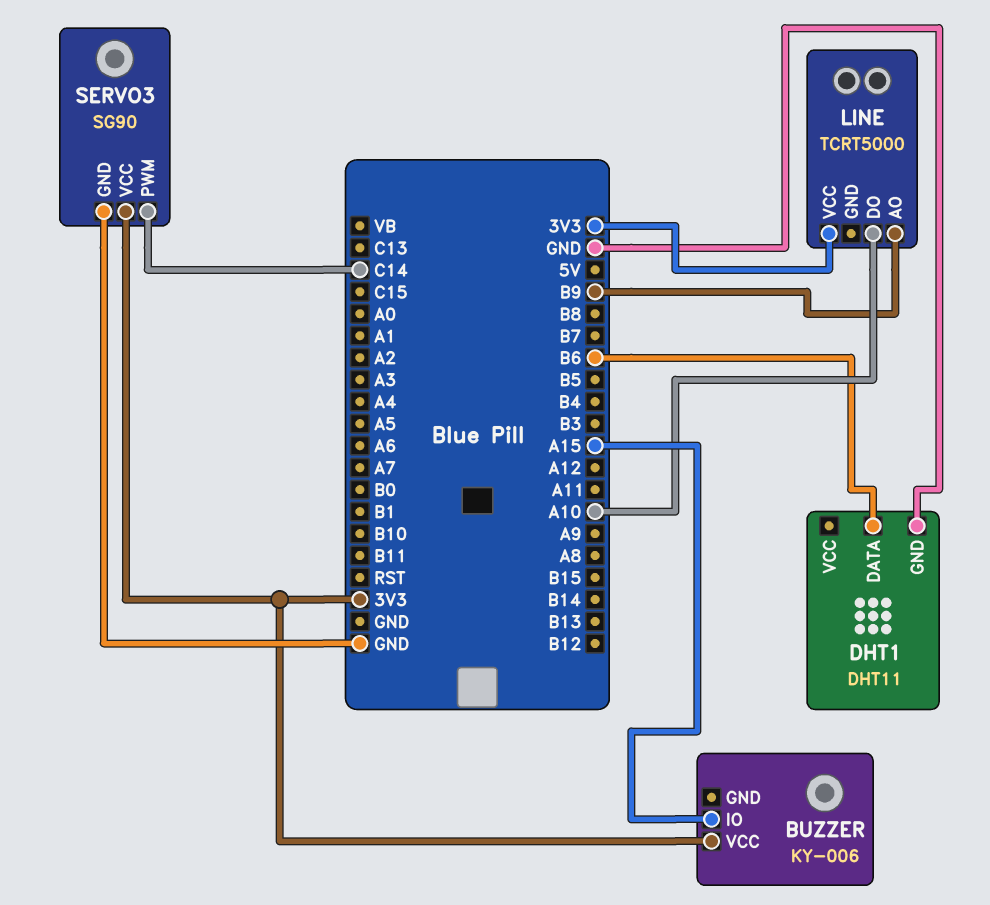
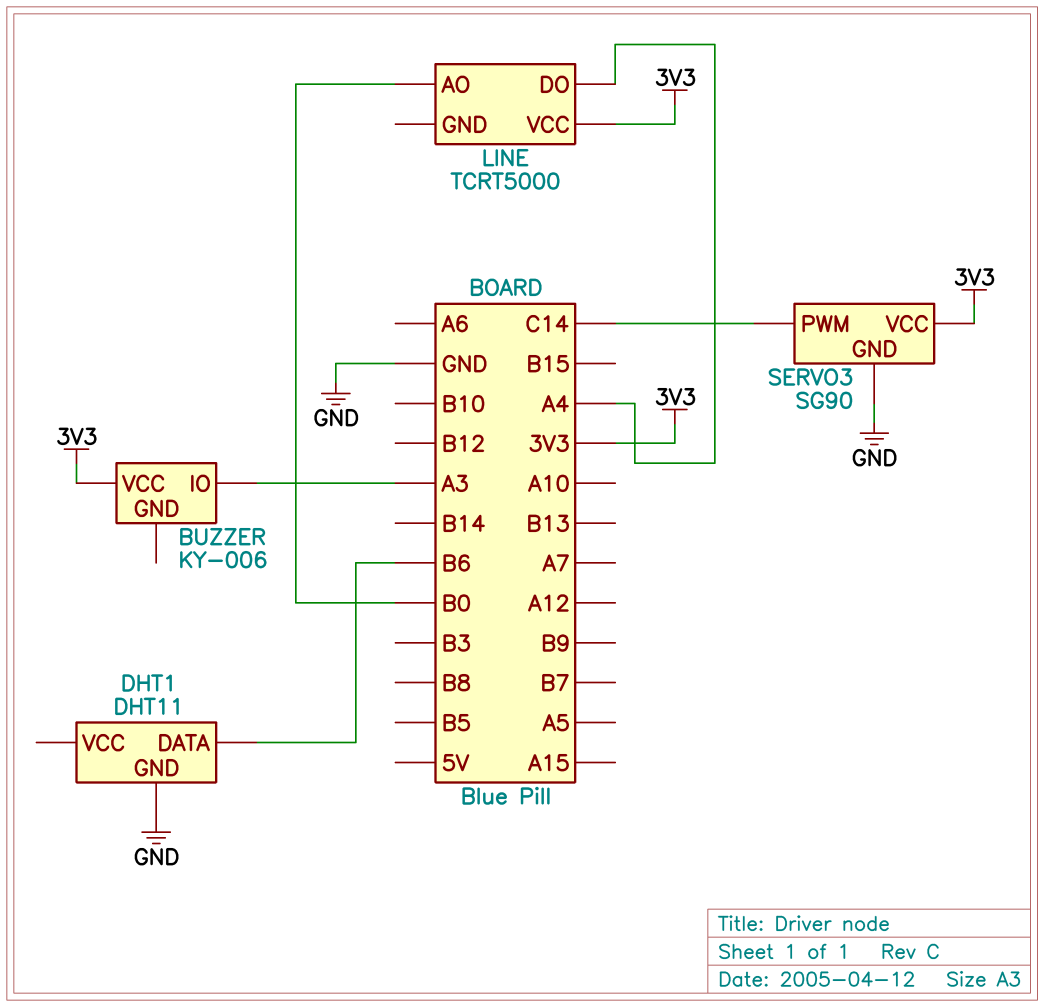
BUZZER pin IO: A15 -> A3
LINE pin AO: B9 -> B0
LINE pin DO: A10 -> A4

